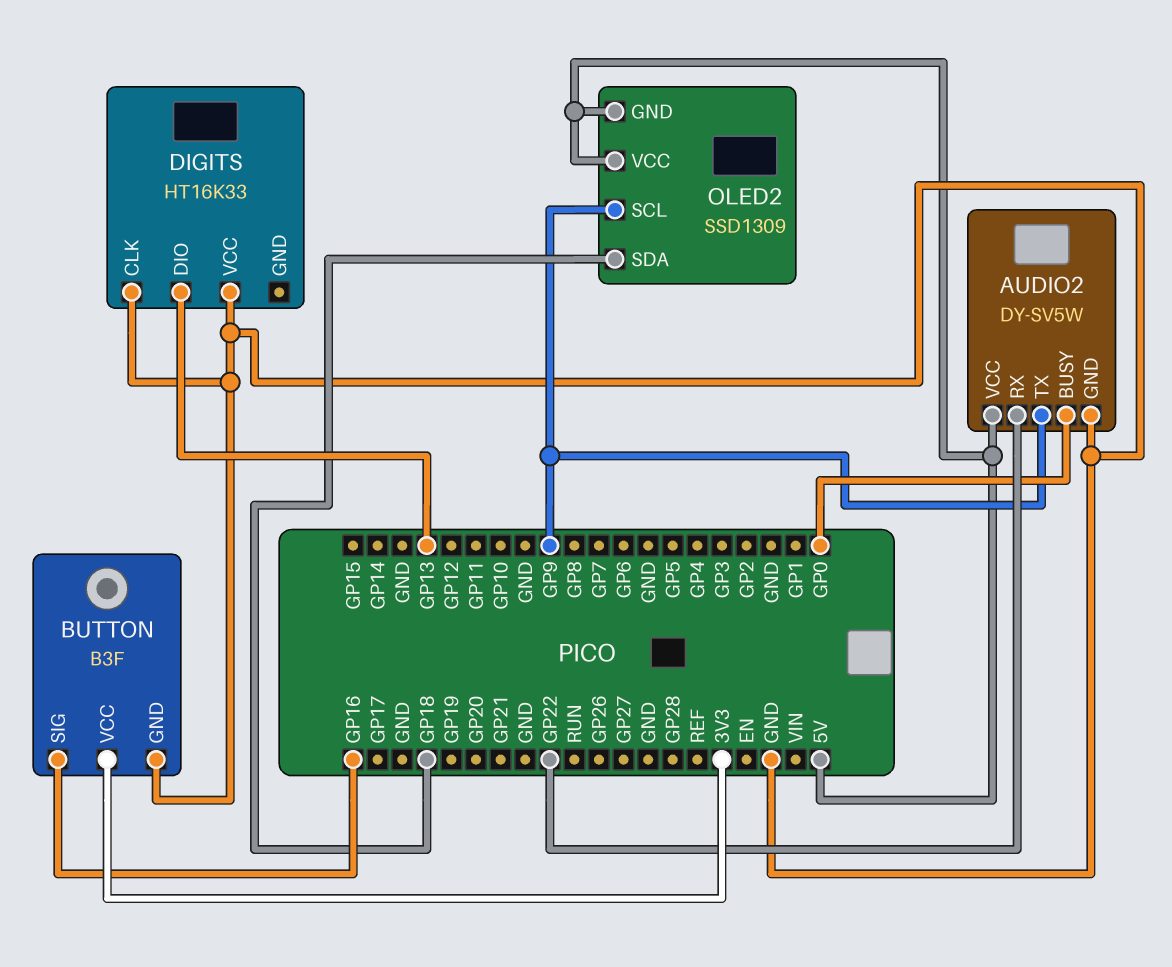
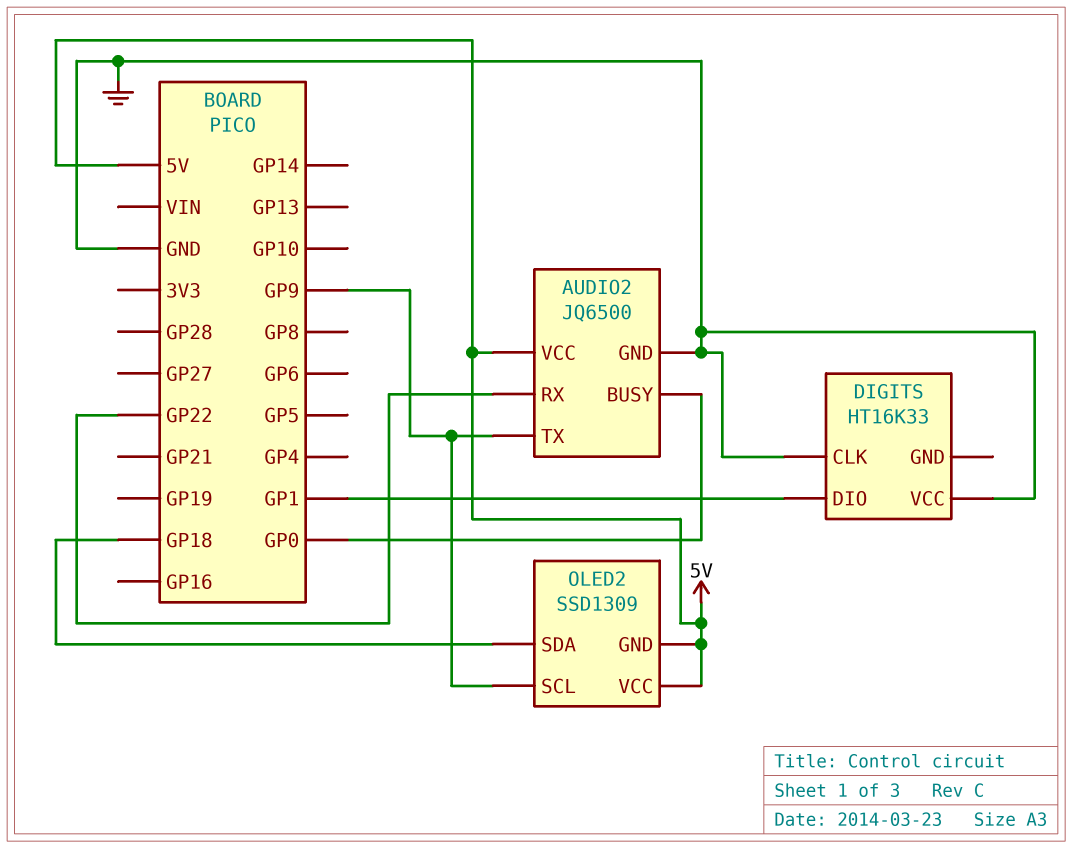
AUDIO2: DY-SV5W -> JQ6500
BUTTON: B3F -> none
BUTTON pin GND: GND -> none
BUTTON pin SIG: GP16 -> none
BUTTON pin VCC: 3V3 -> none
DIGITS pin DIO: GP13 -> GP1

